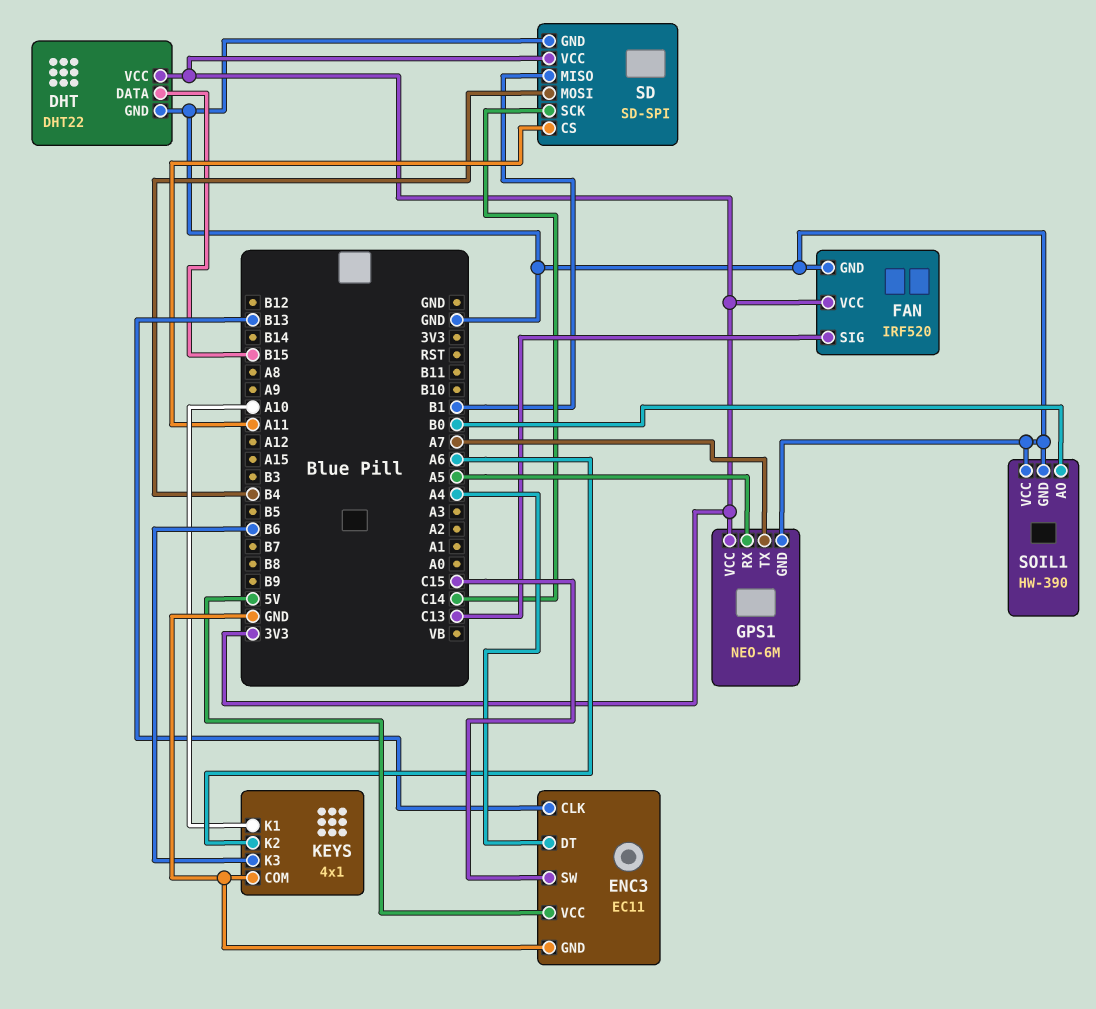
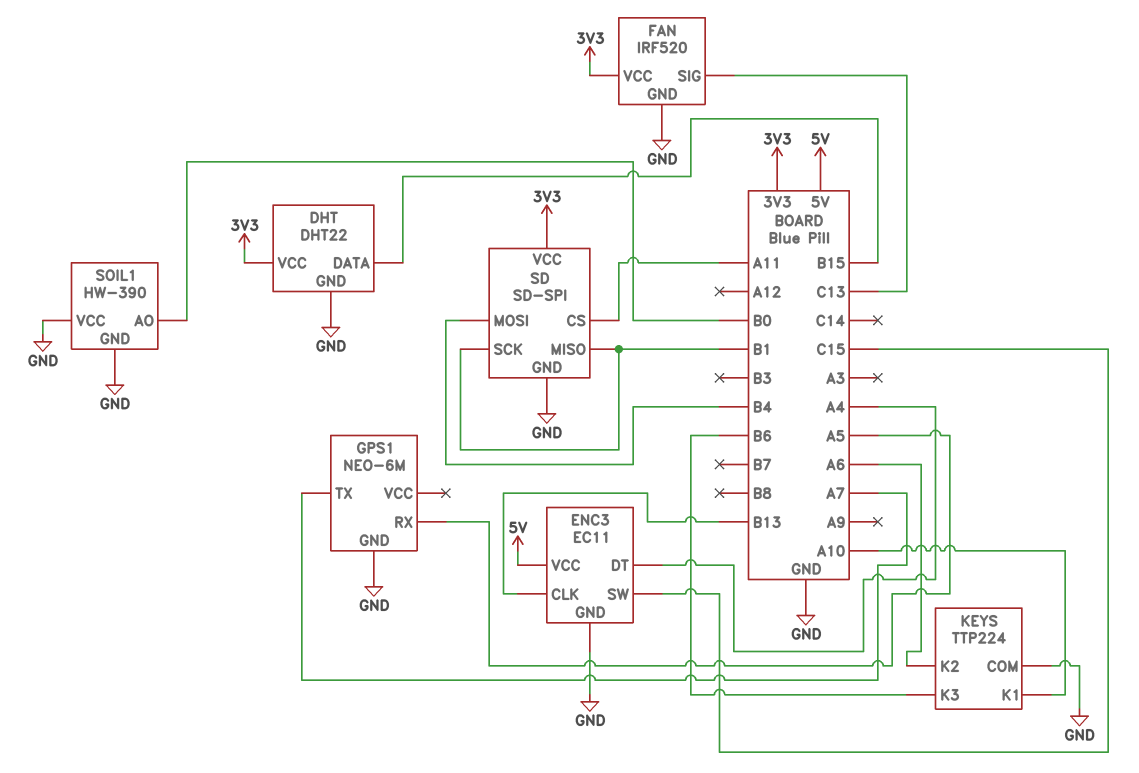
GPS1 pin VCC: 3V3 -> none
KEYS: 4x1 -> TTP224
SD pin SCK: C14 -> B1

